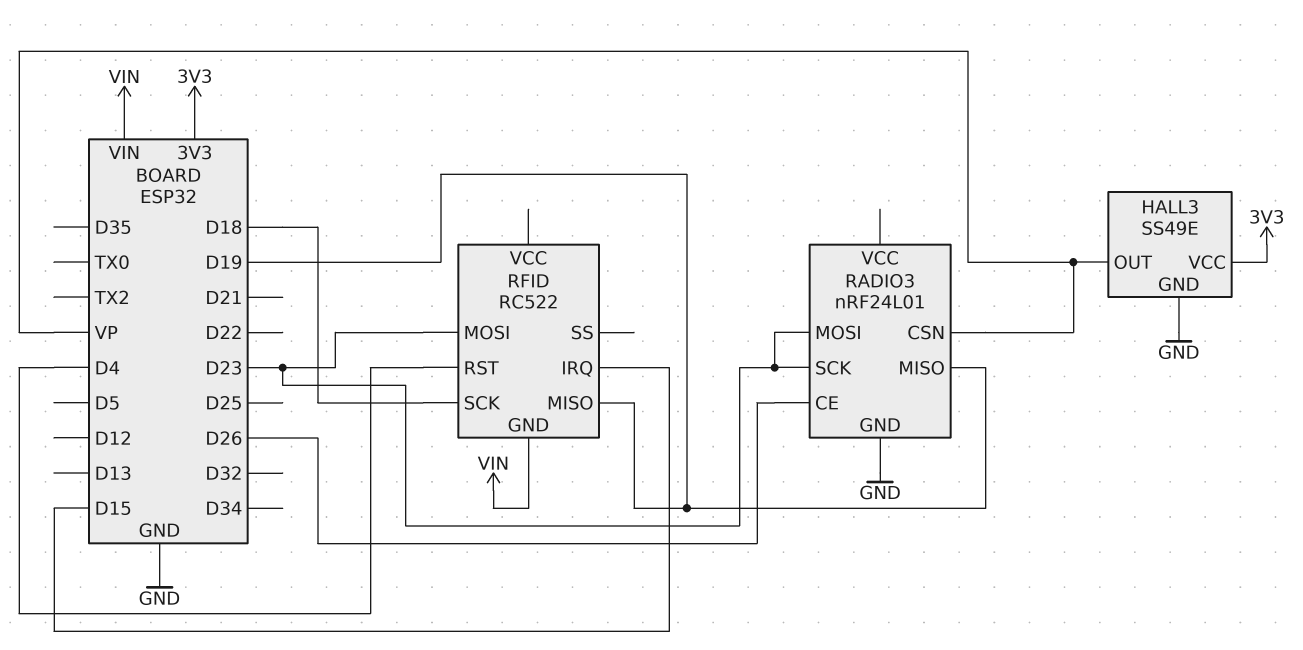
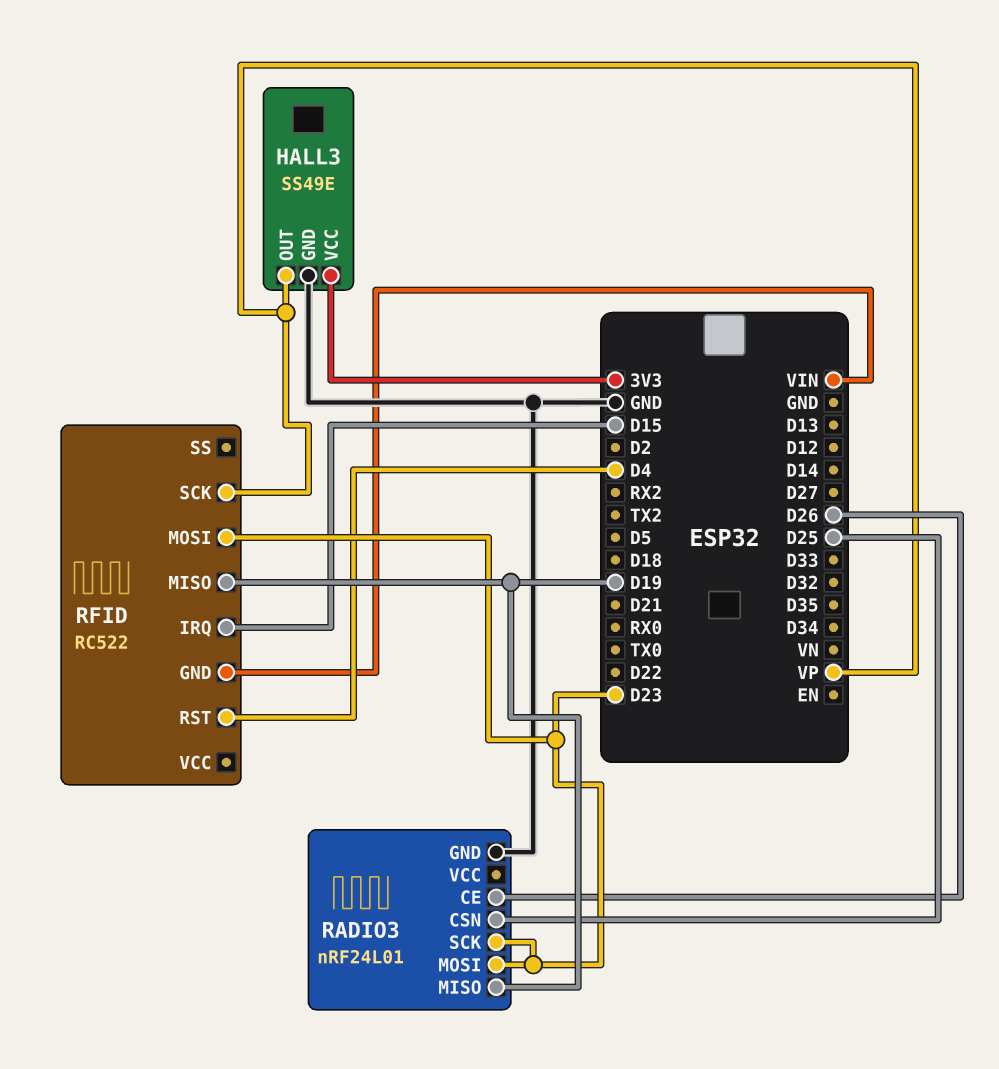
RADIO3 pin CSN: VP -> D25
RFID pin SCK: D18 -> VP

